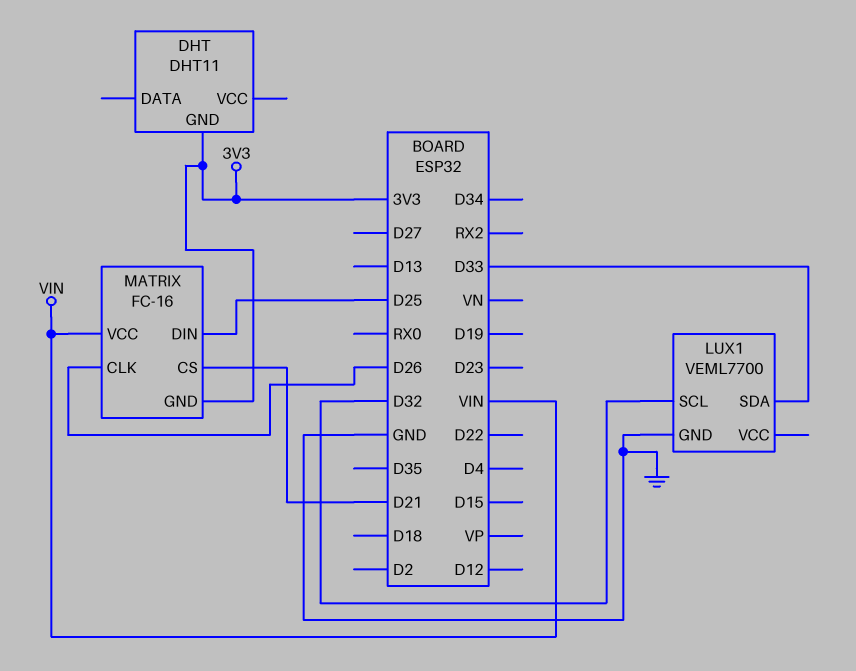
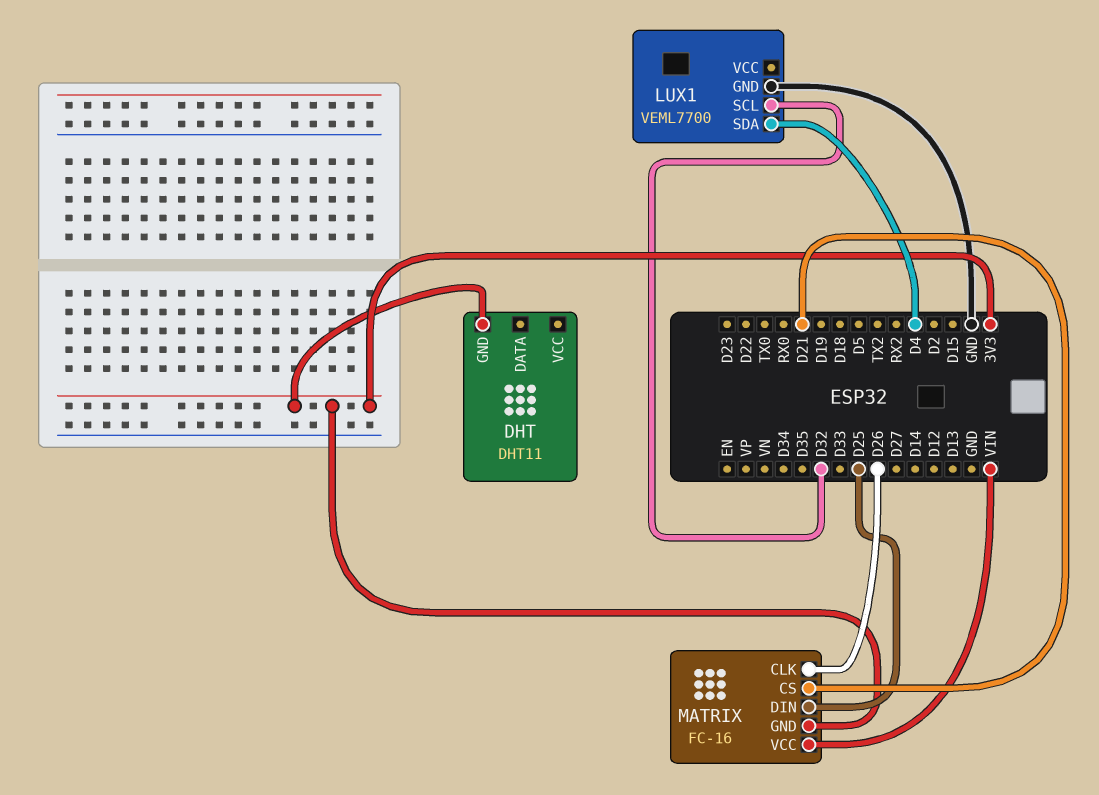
LUX1 pin SDA: D33 -> D4

